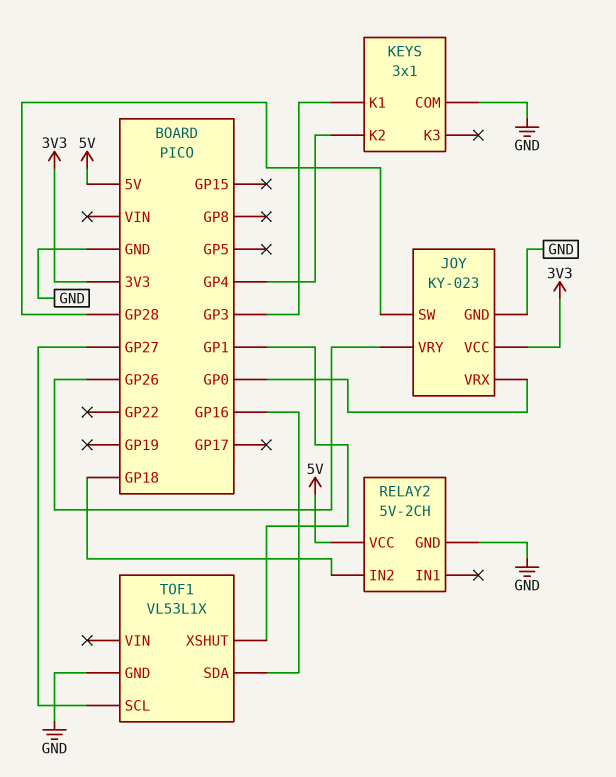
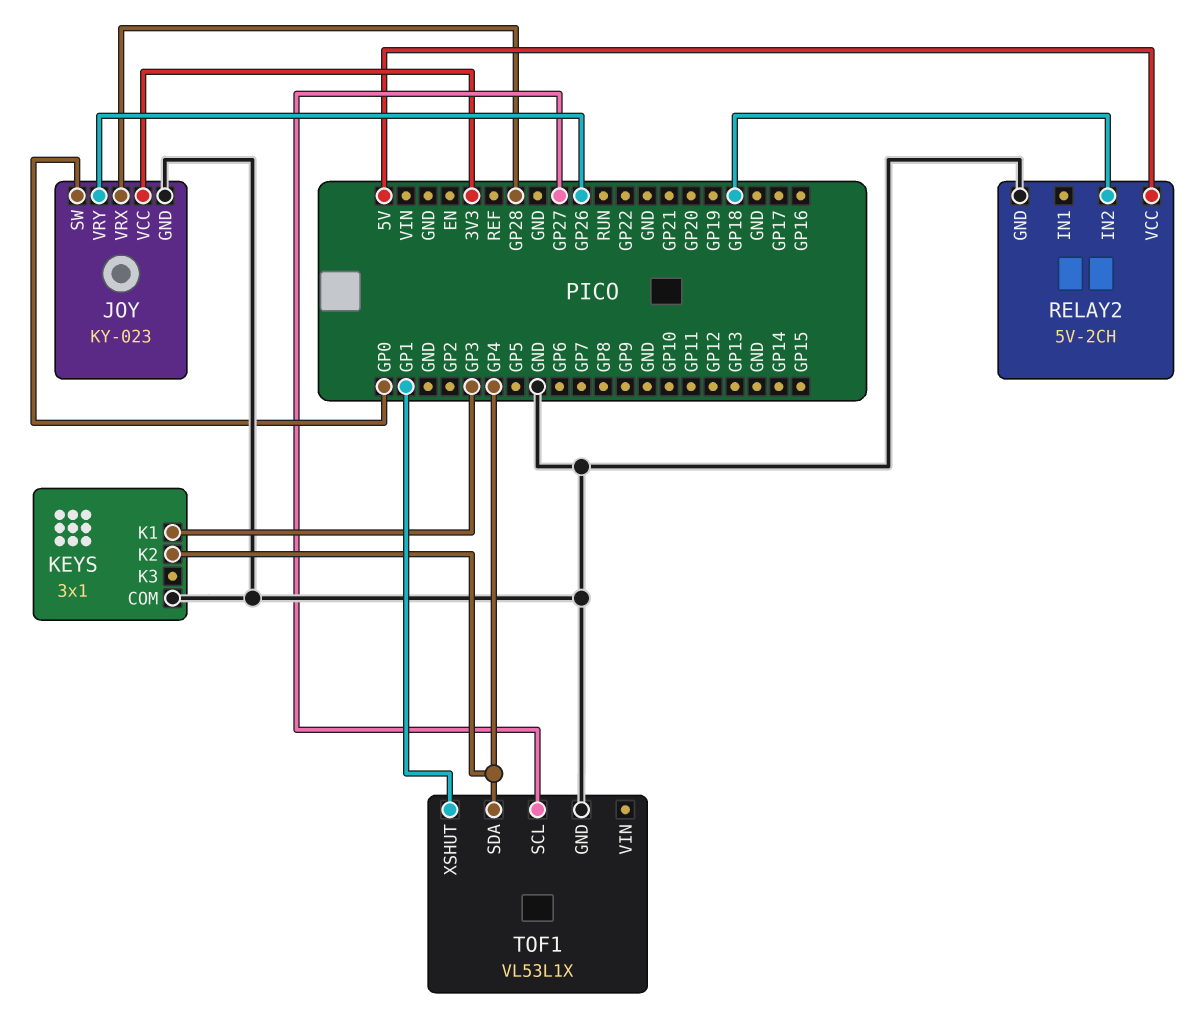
JOY pin SW: GP28 -> GP0
JOY pin VRX: GP0 -> GP28
TOF1 pin SDA: GP16 -> GP4

